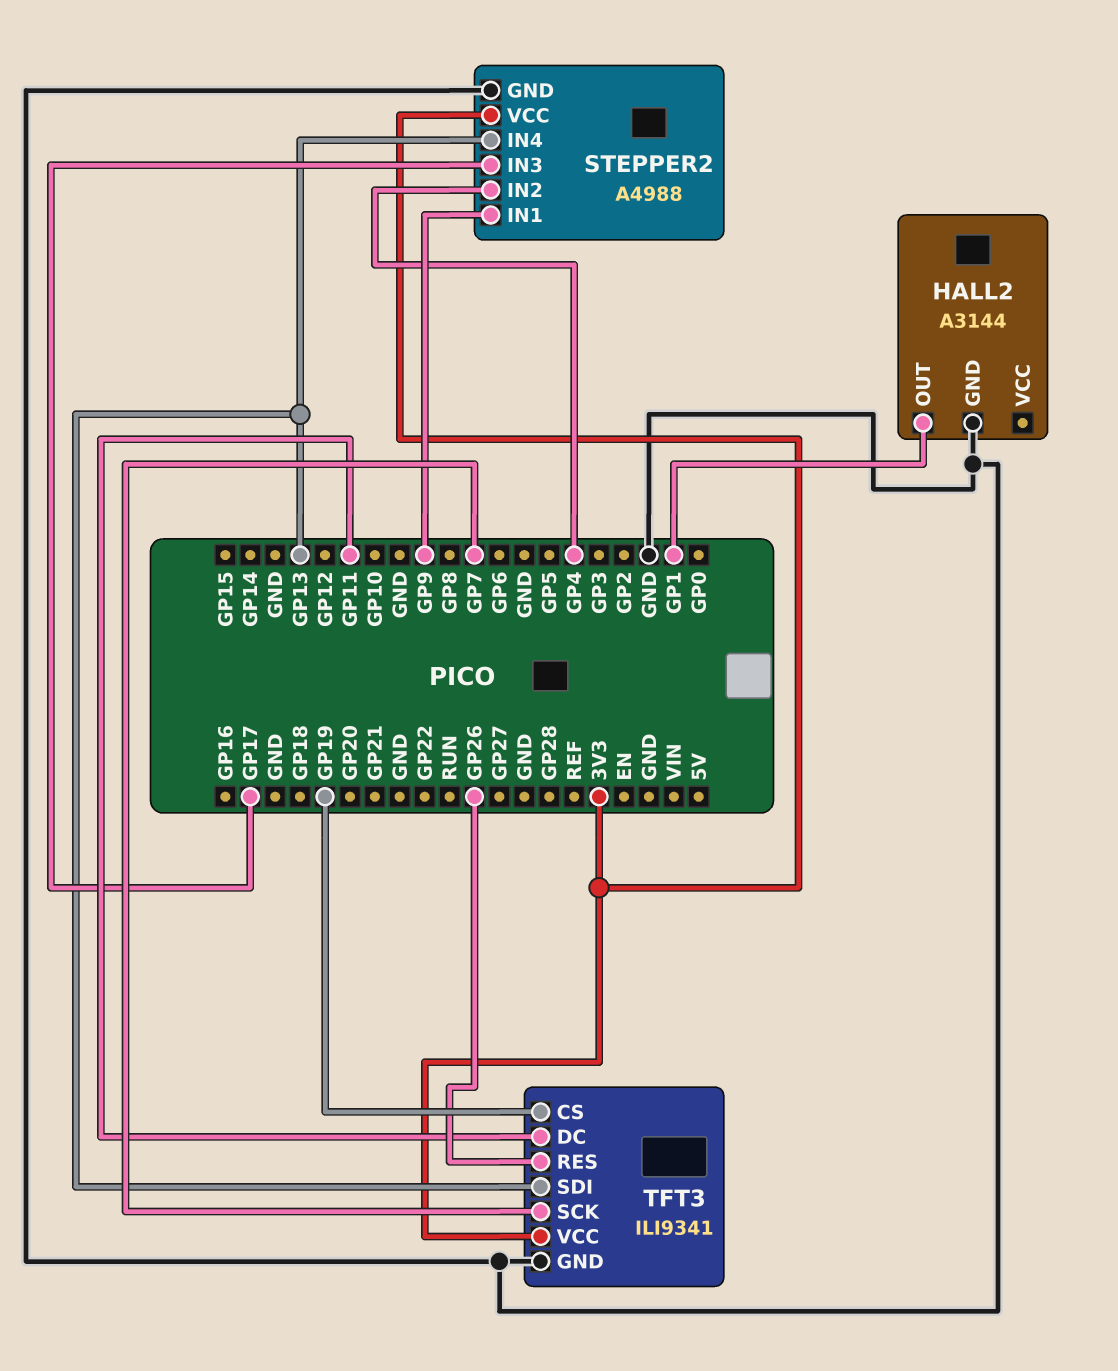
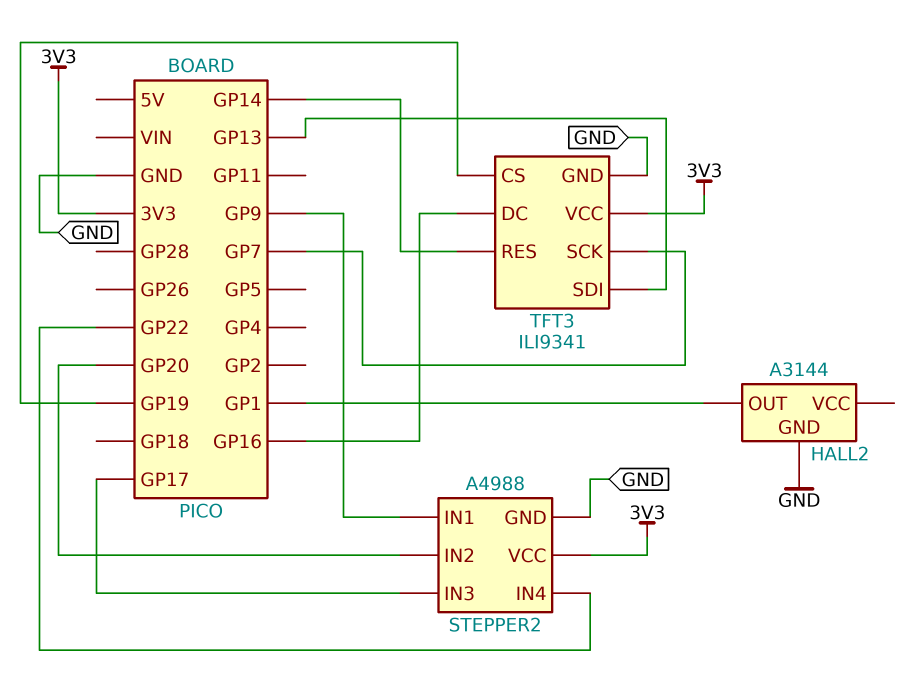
STEPPER2 pin IN2: GP4 -> GP20
STEPPER2 pin IN4: GP13 -> GP22
TFT3 pin DC: GP11 -> GP16
TFT3 pin RES: GP26 -> GP14

